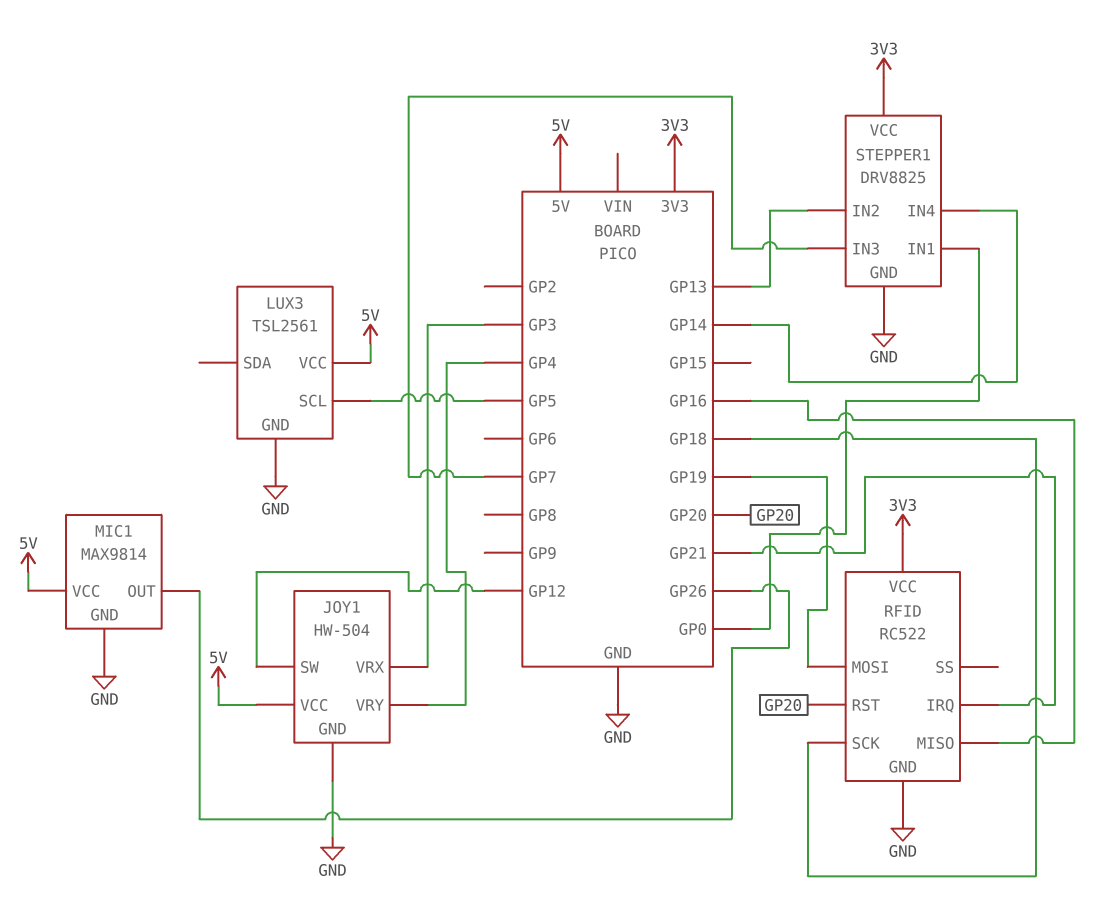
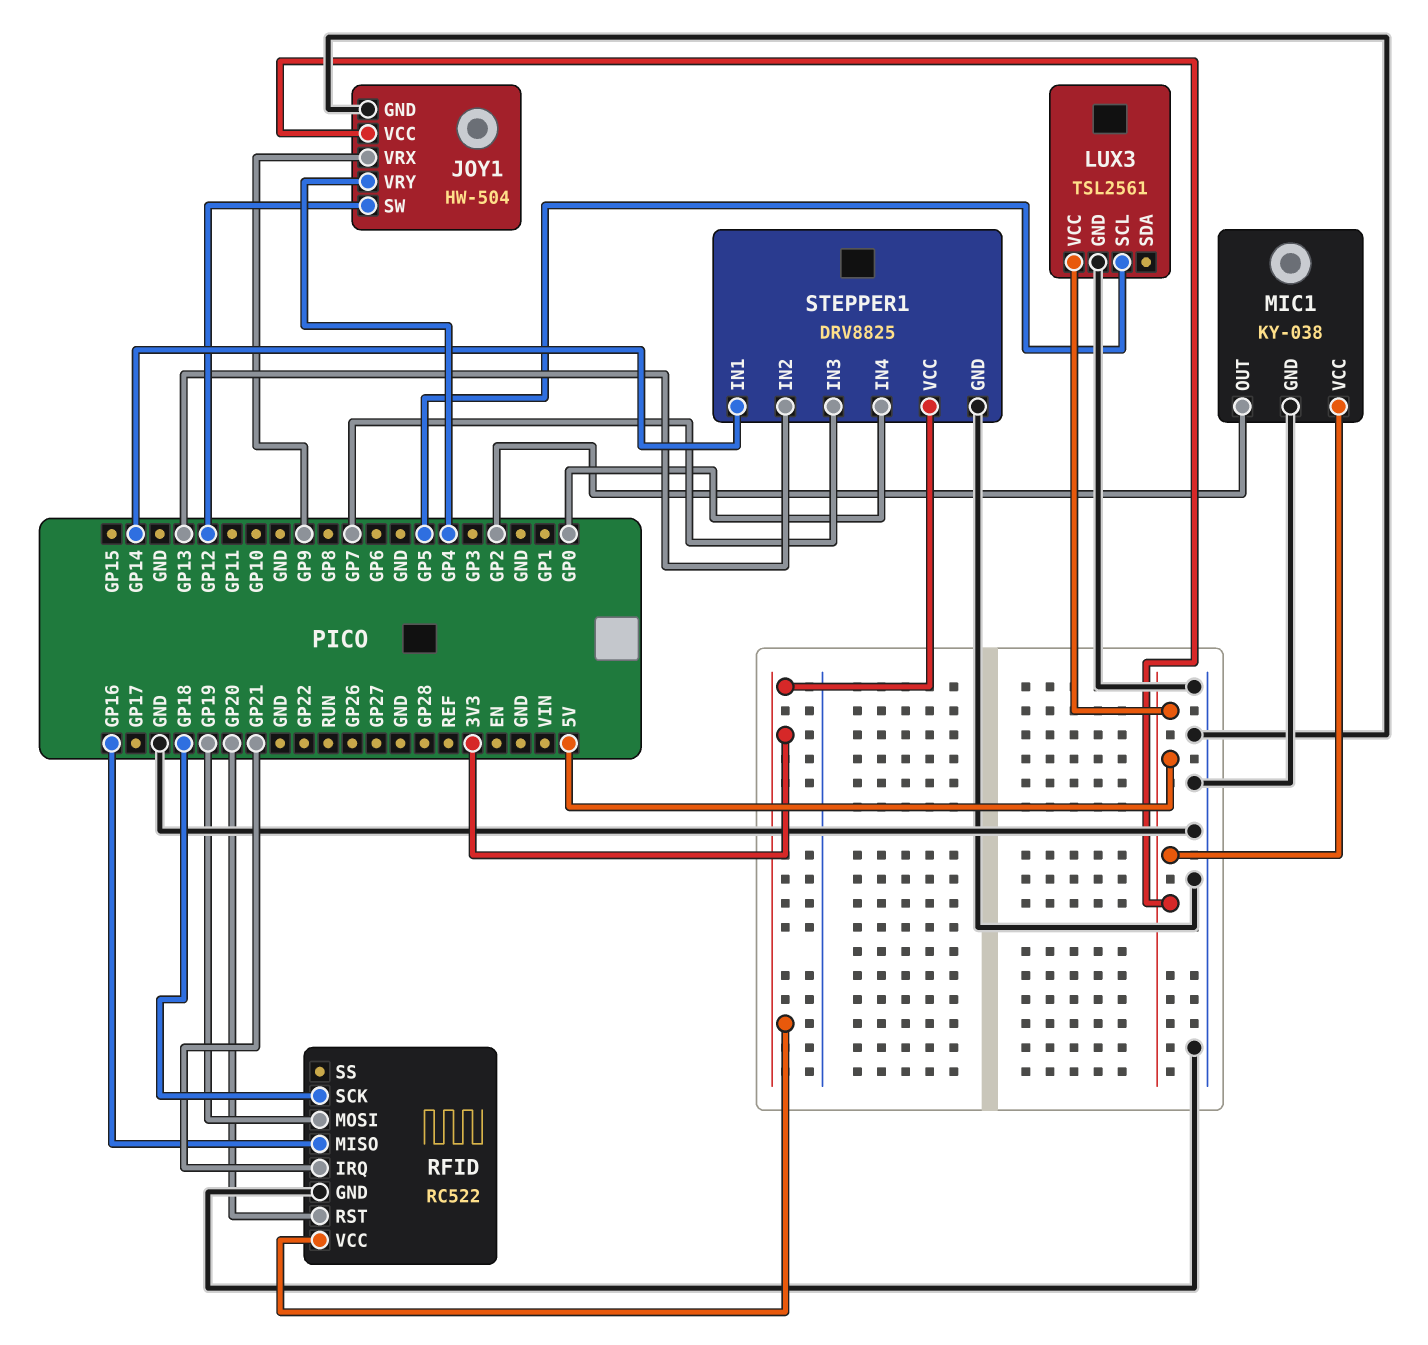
JOY1 pin VRX: GP3 -> GP9
MIC1: MAX9814 -> KY-038
MIC1 pin OUT: GP26 -> GP2
STEPPER1 pin IN1: GP0 -> GP14
STEPPER1 pin IN4: GP14 -> GP0

